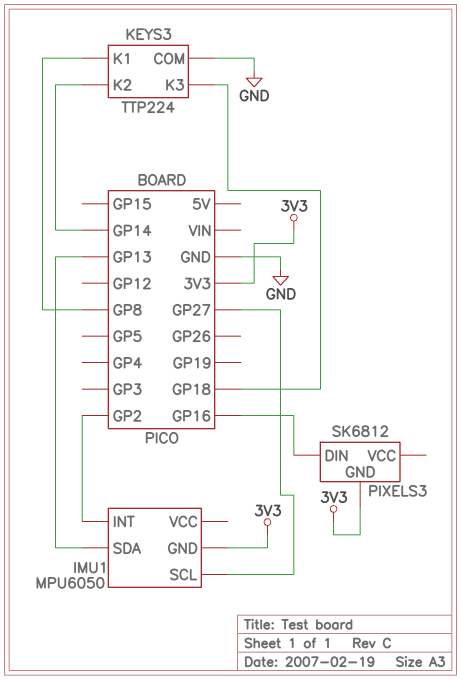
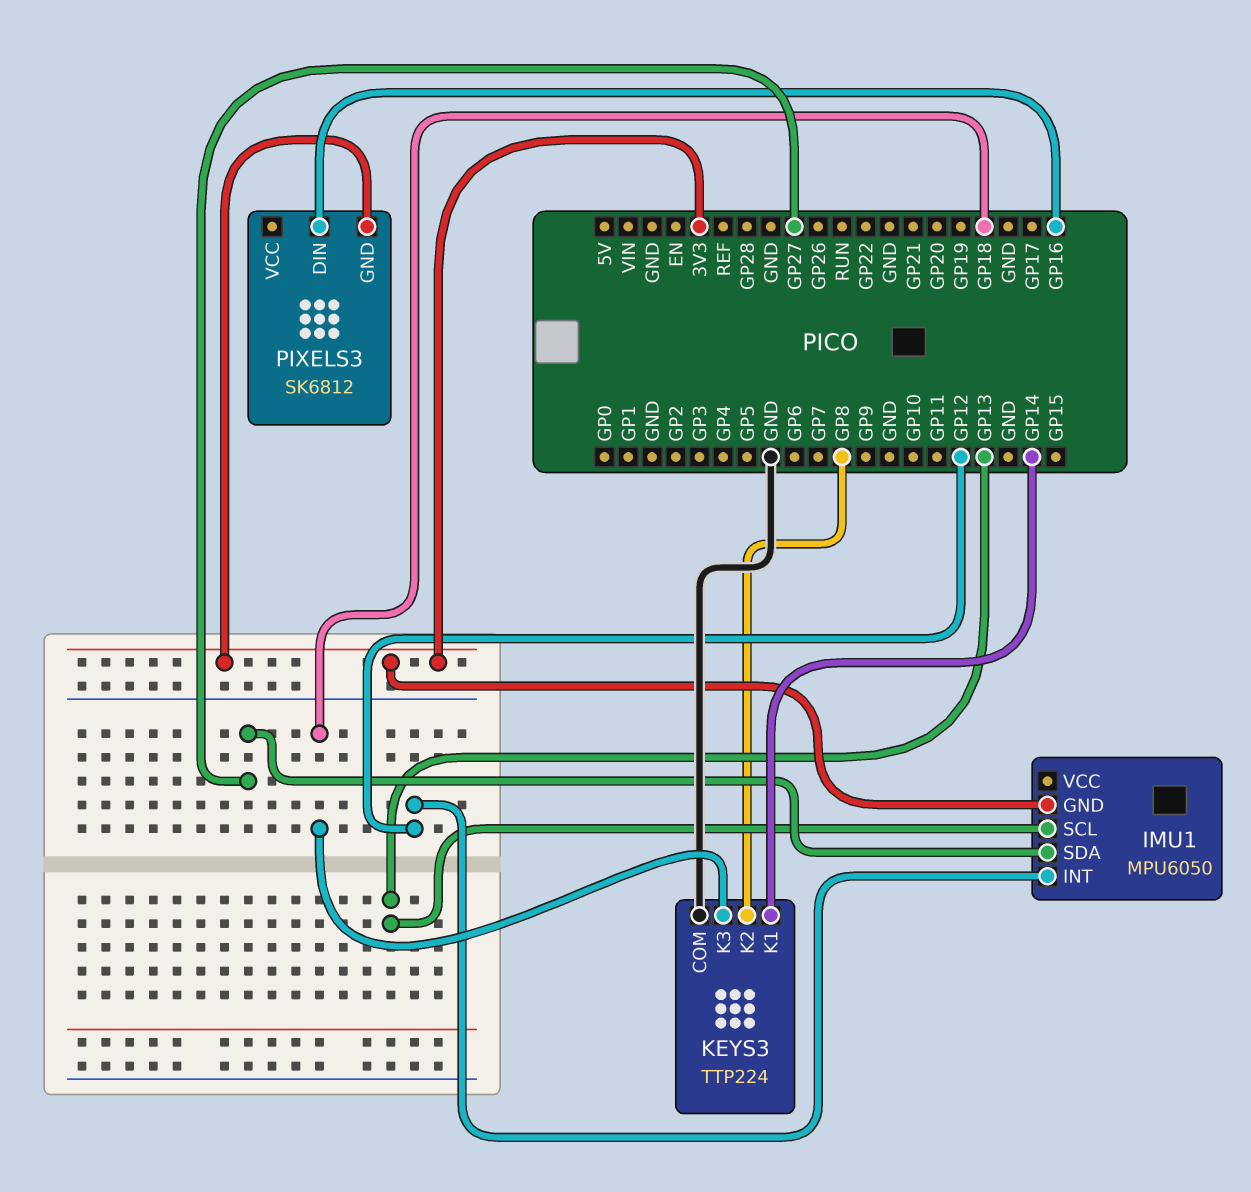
IMU1 pin INT: GP2 -> GP12
IMU1 pin SCL: GP27 -> GP13
IMU1 pin SDA: GP13 -> GP27
KEYS3 pin K1: GP8 -> GP14
KEYS3 pin K2: GP14 -> GP8

